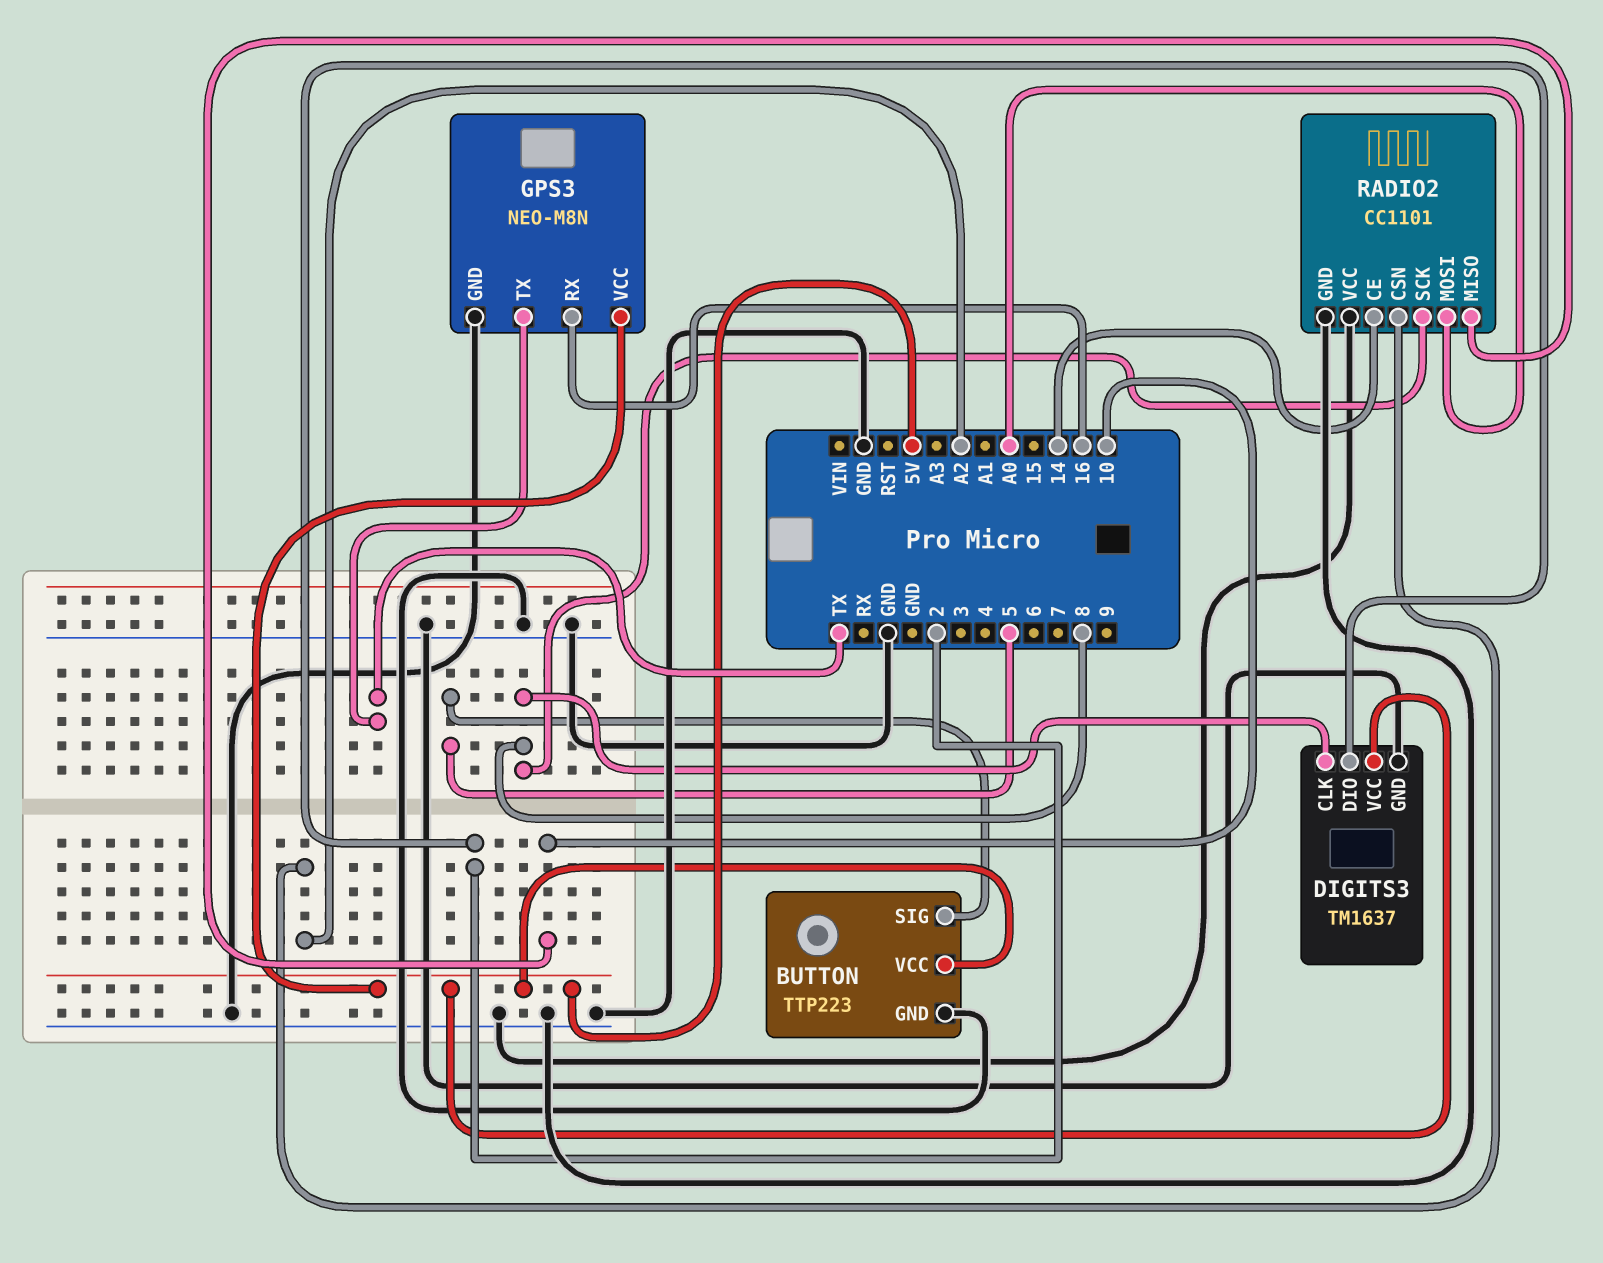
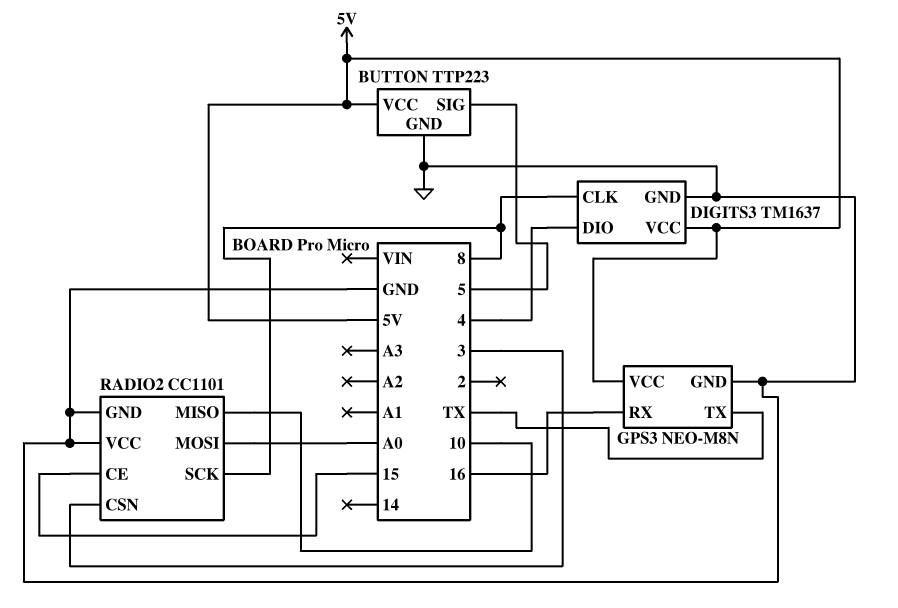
DIGITS3 pin DIO: 2 -> 4
RADIO2 pin CE: 14 -> 15
RADIO2 pin CSN: A2 -> 3

